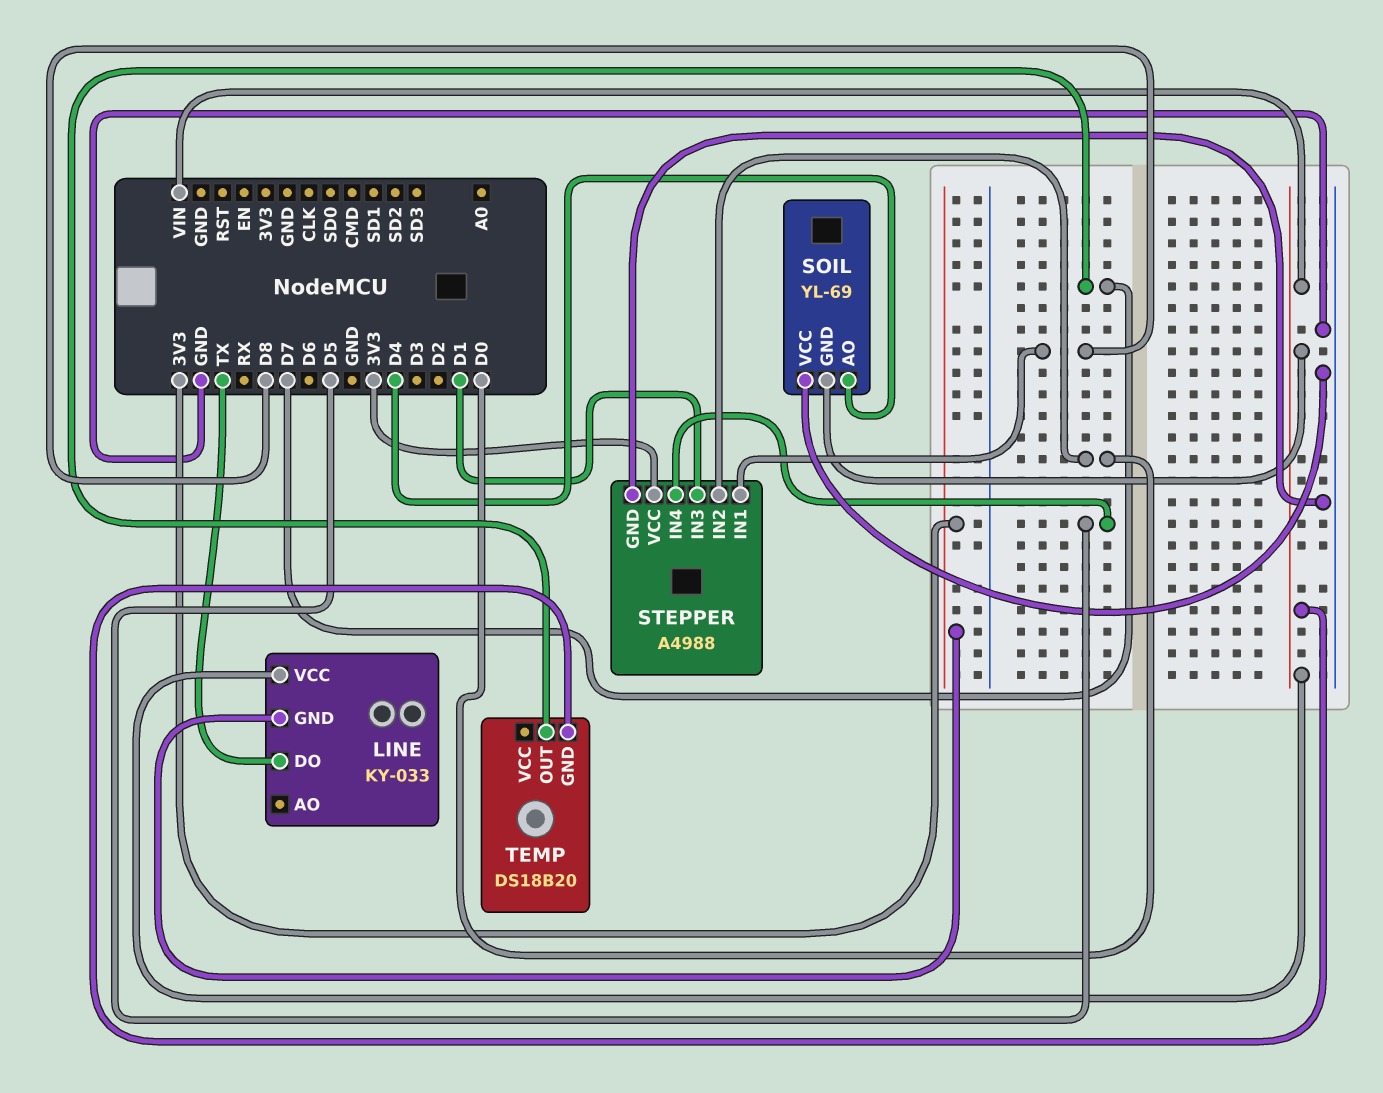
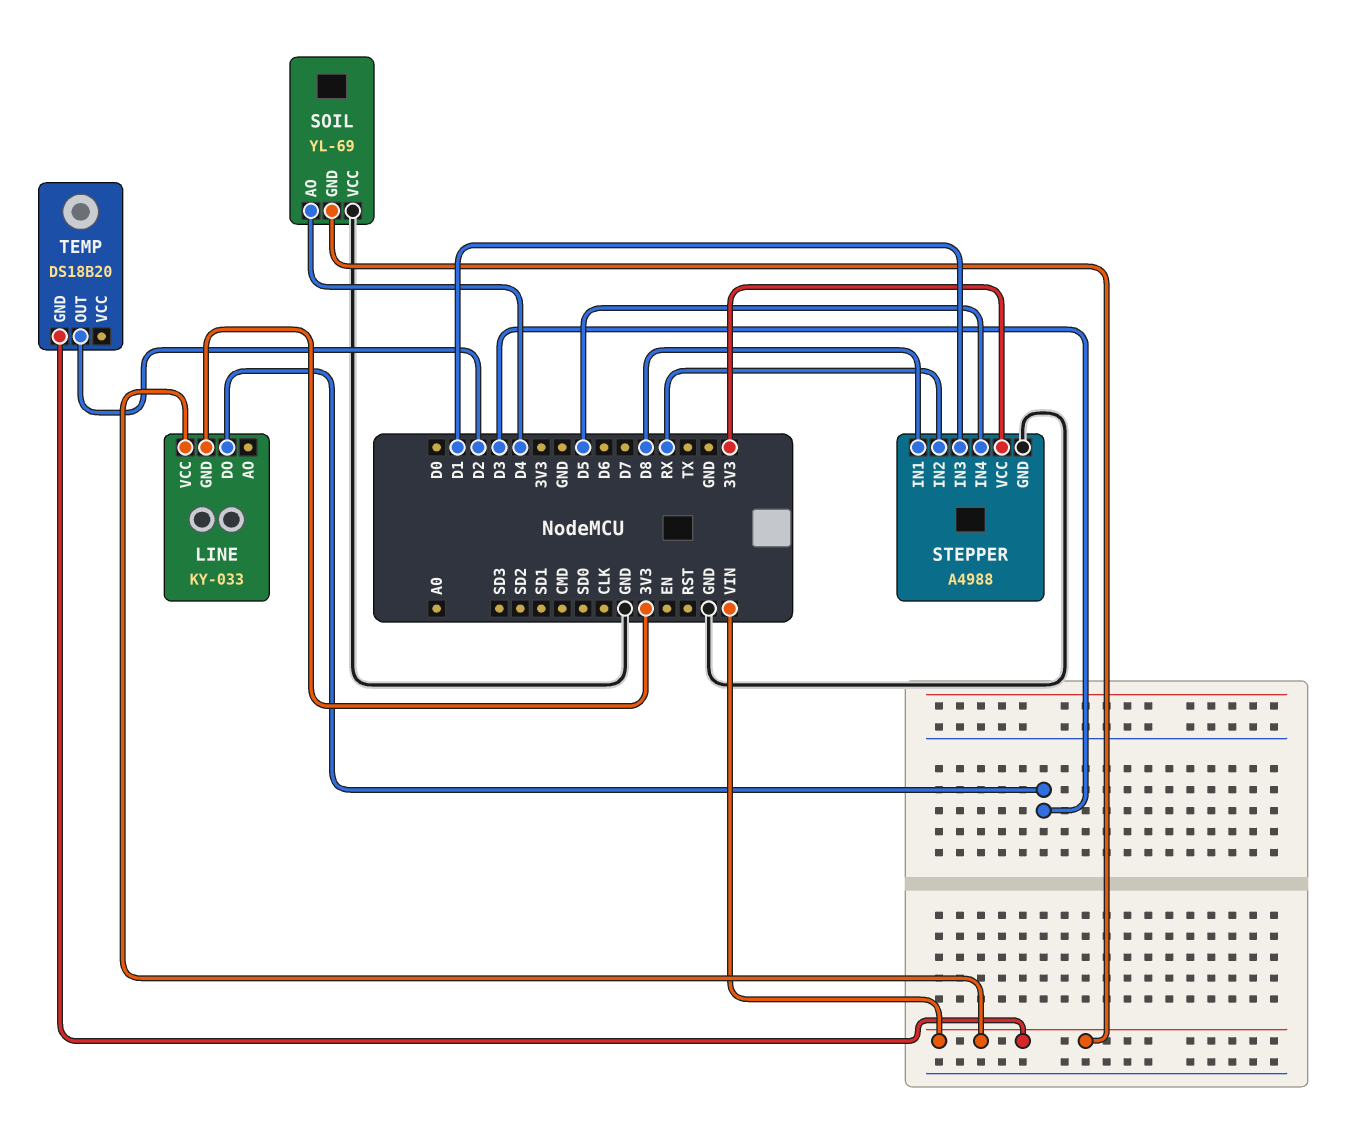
LINE pin DO: TX -> D3
STEPPER pin IN2: D0 -> RX
TEMP pin OUT: D7 -> D2

